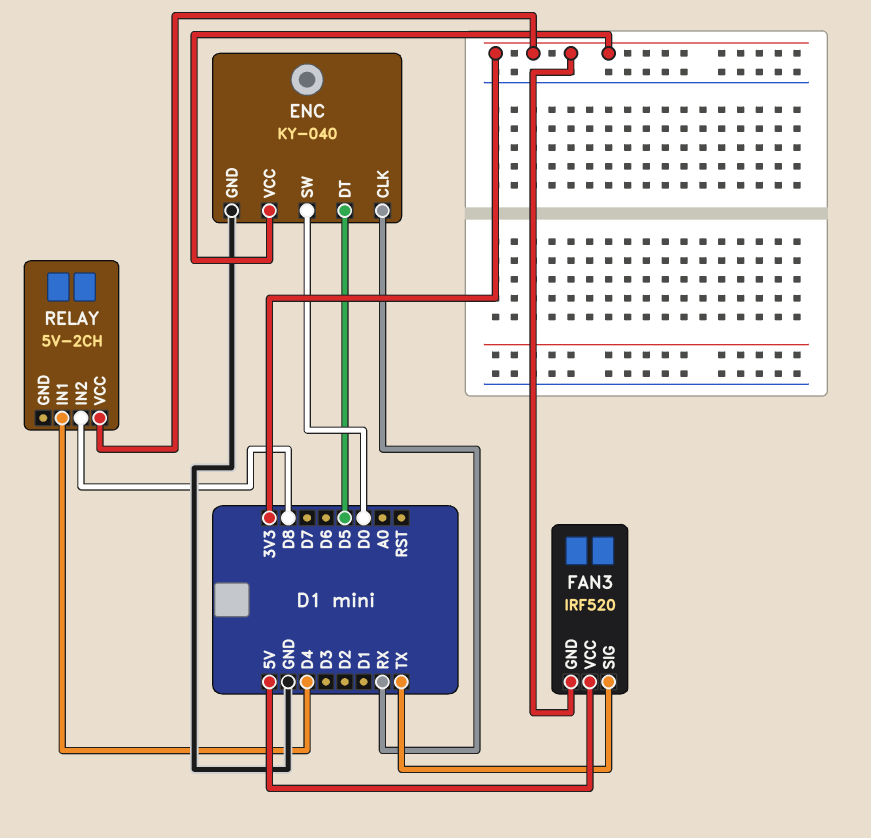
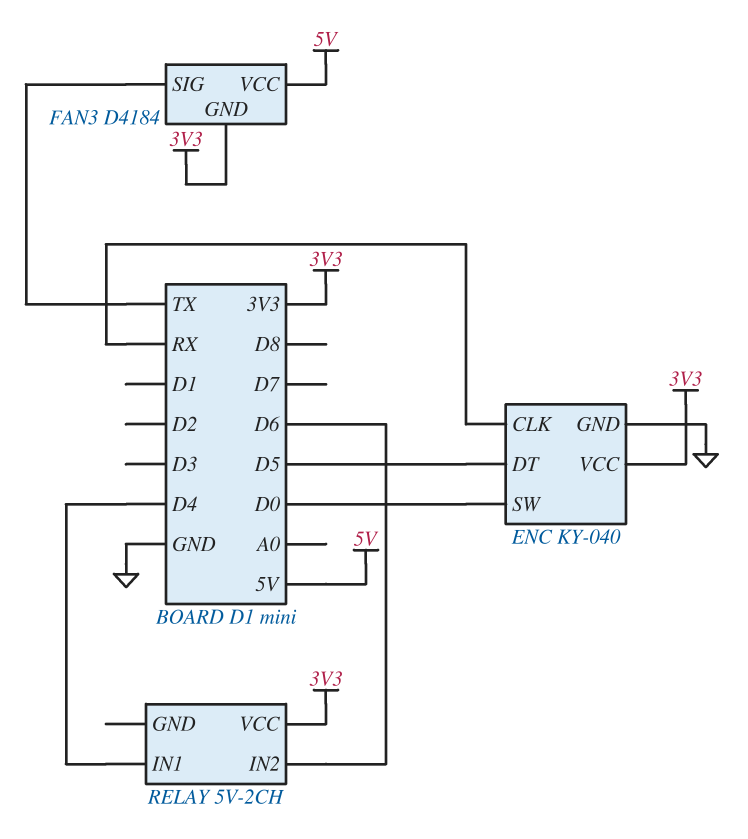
FAN3: IRF520 -> D4184
RELAY pin IN2: D8 -> D6

